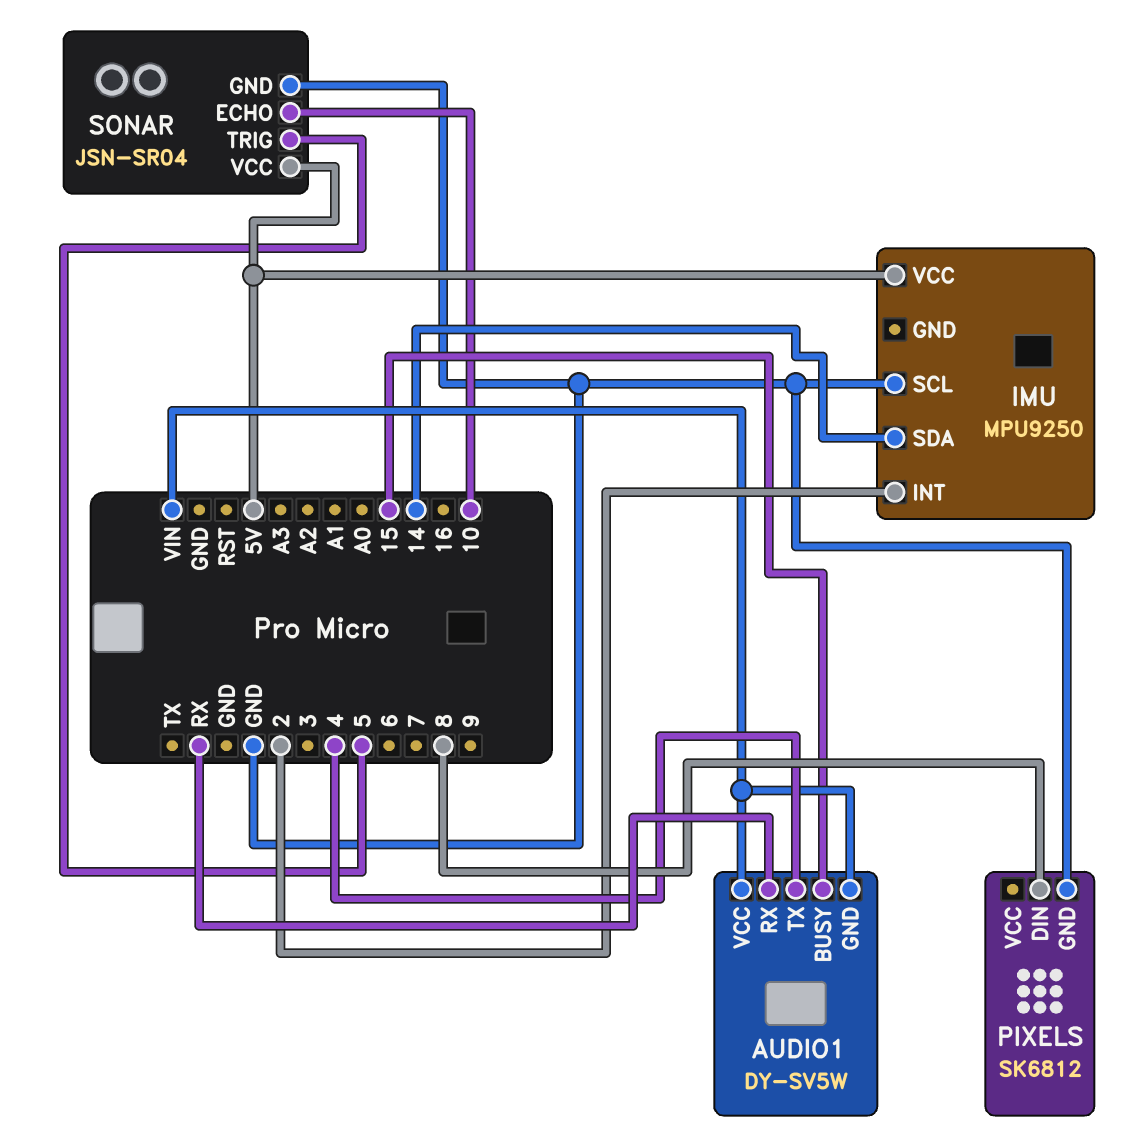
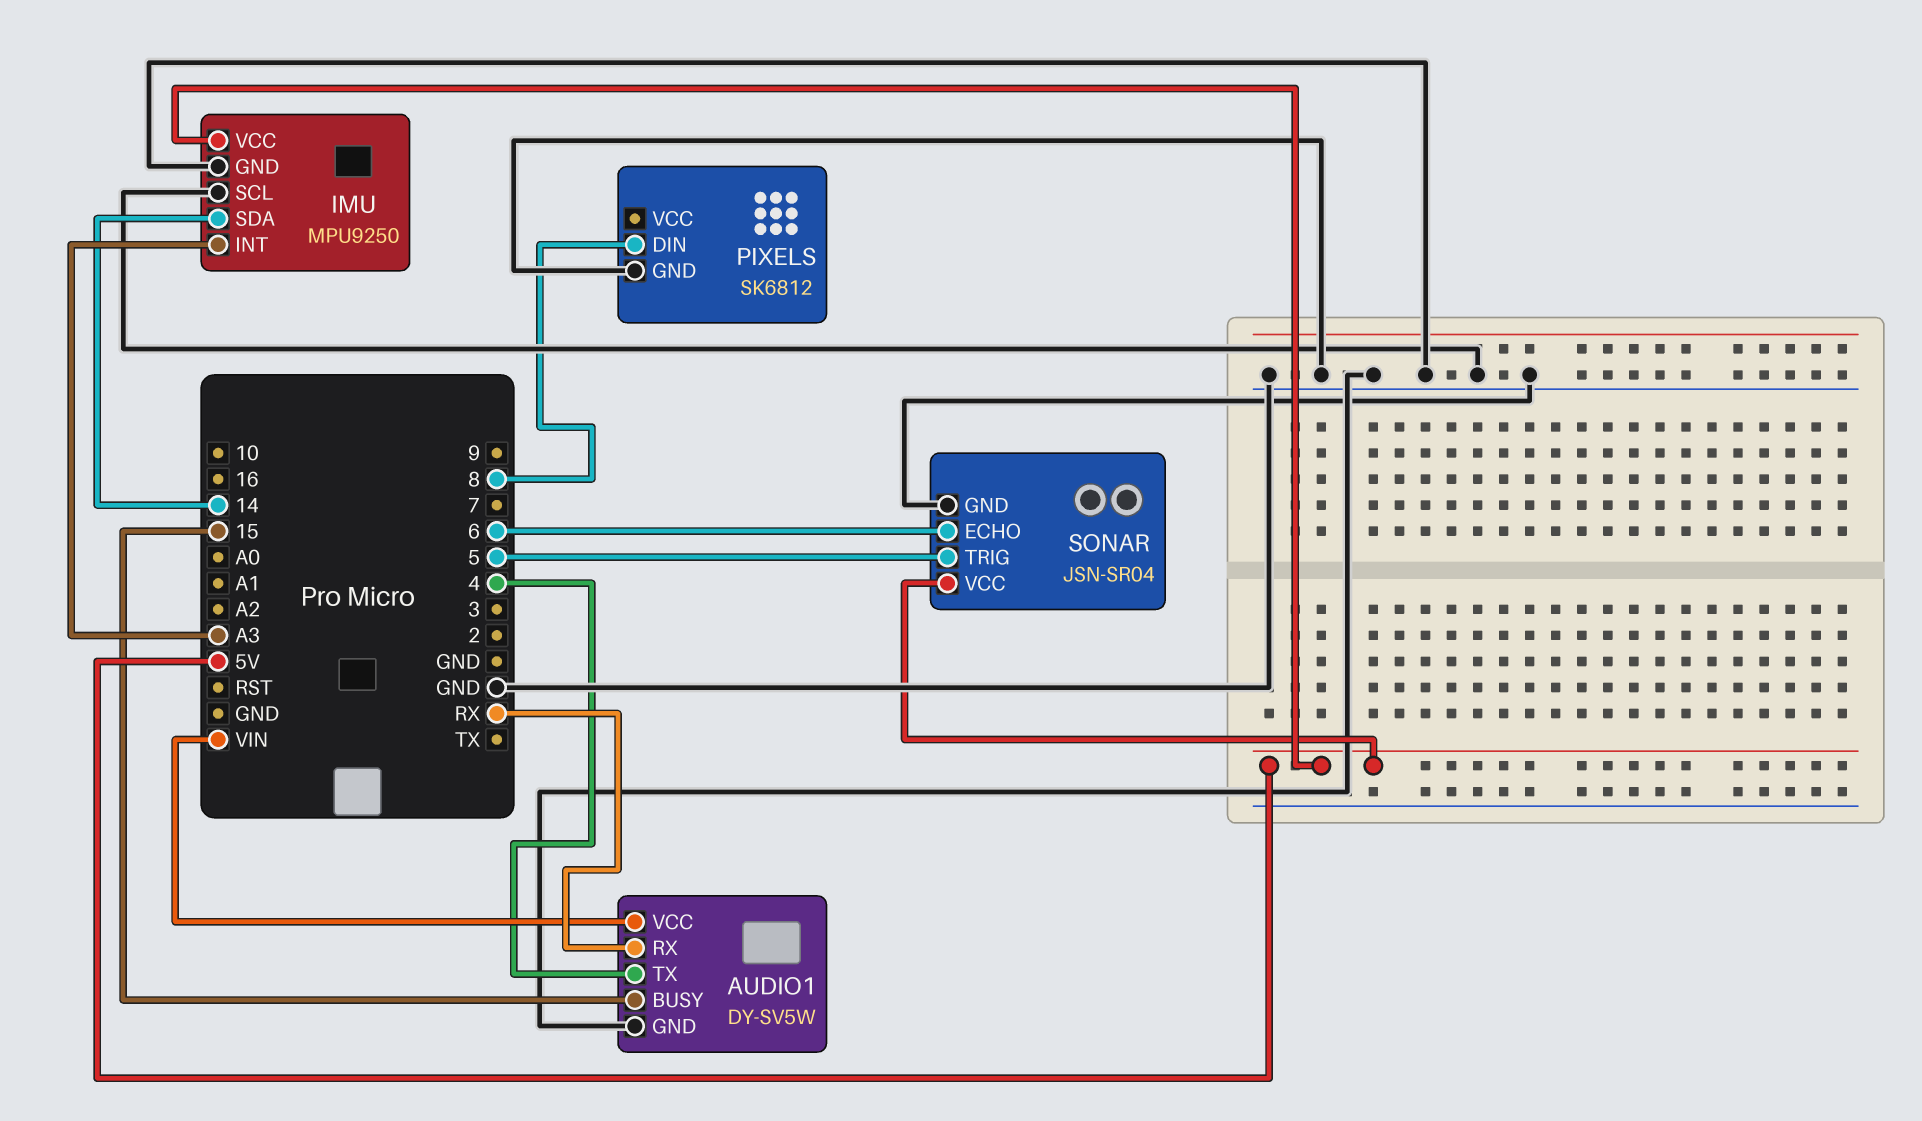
AUDIO1 pin GND: VIN -> GND
IMU pin GND: none -> GND
IMU pin INT: 2 -> A3
SONAR pin ECHO: 10 -> 6

